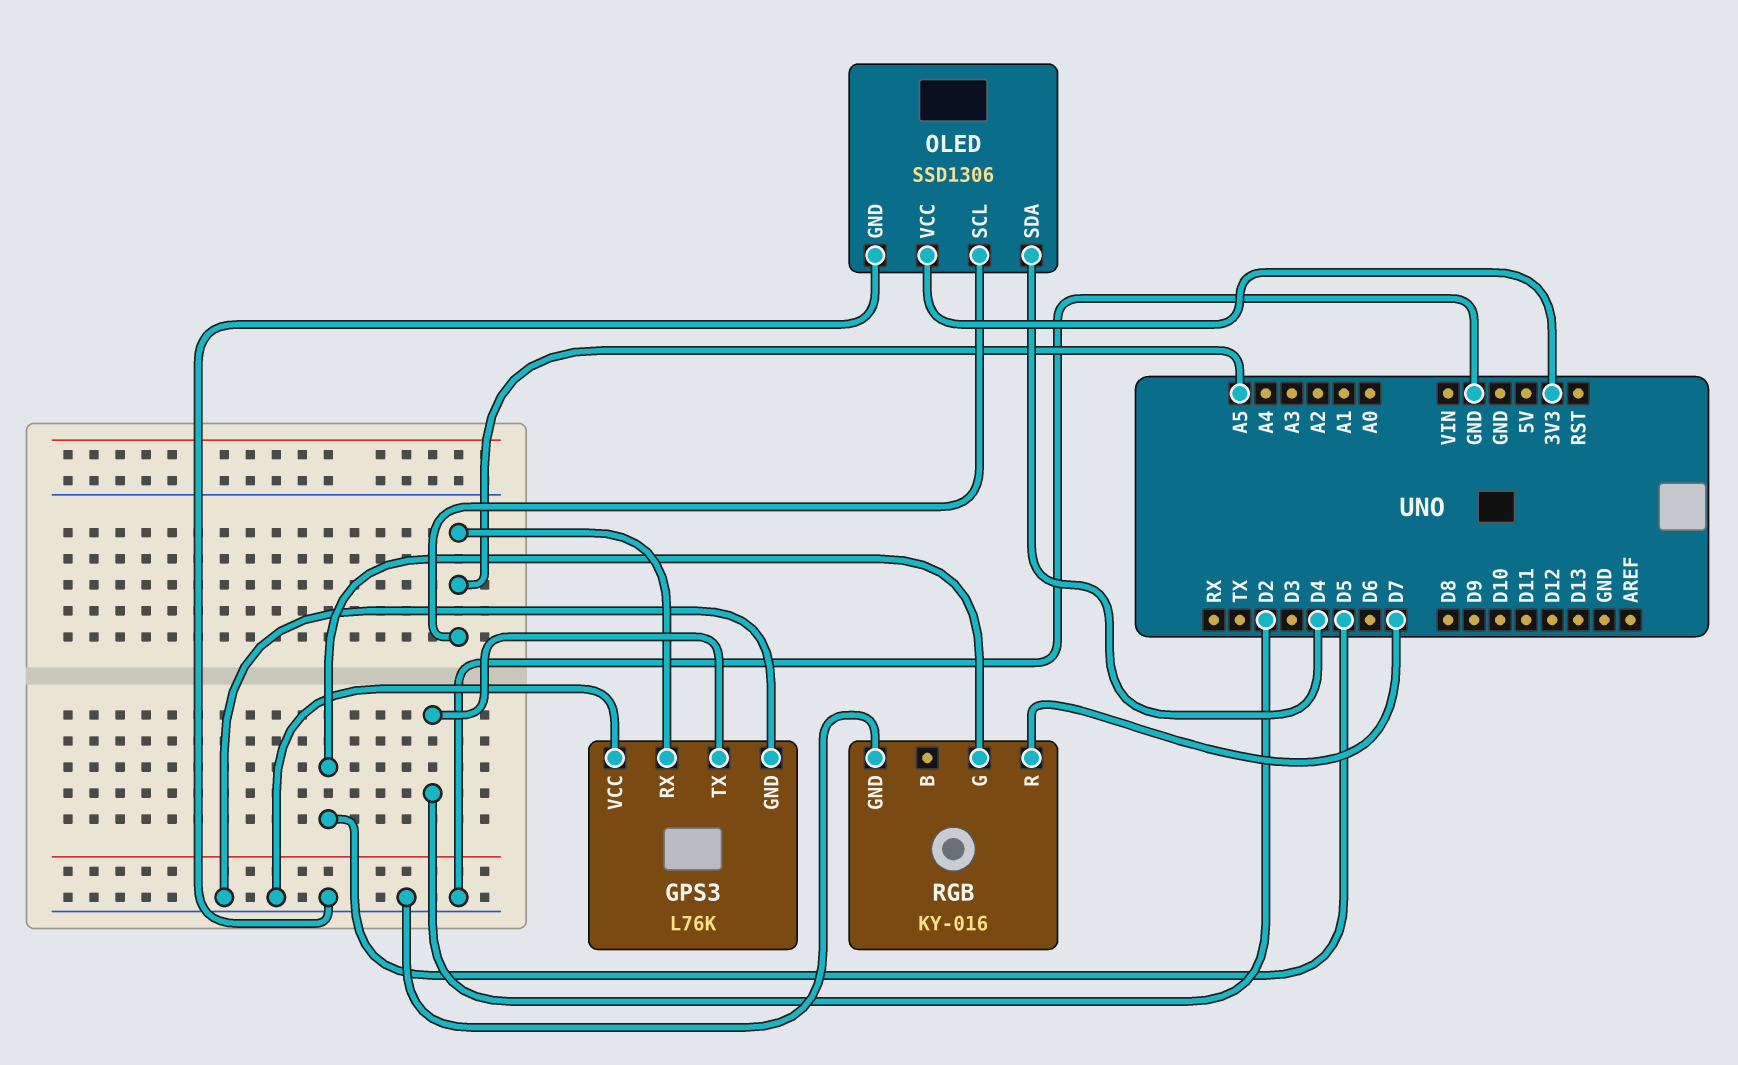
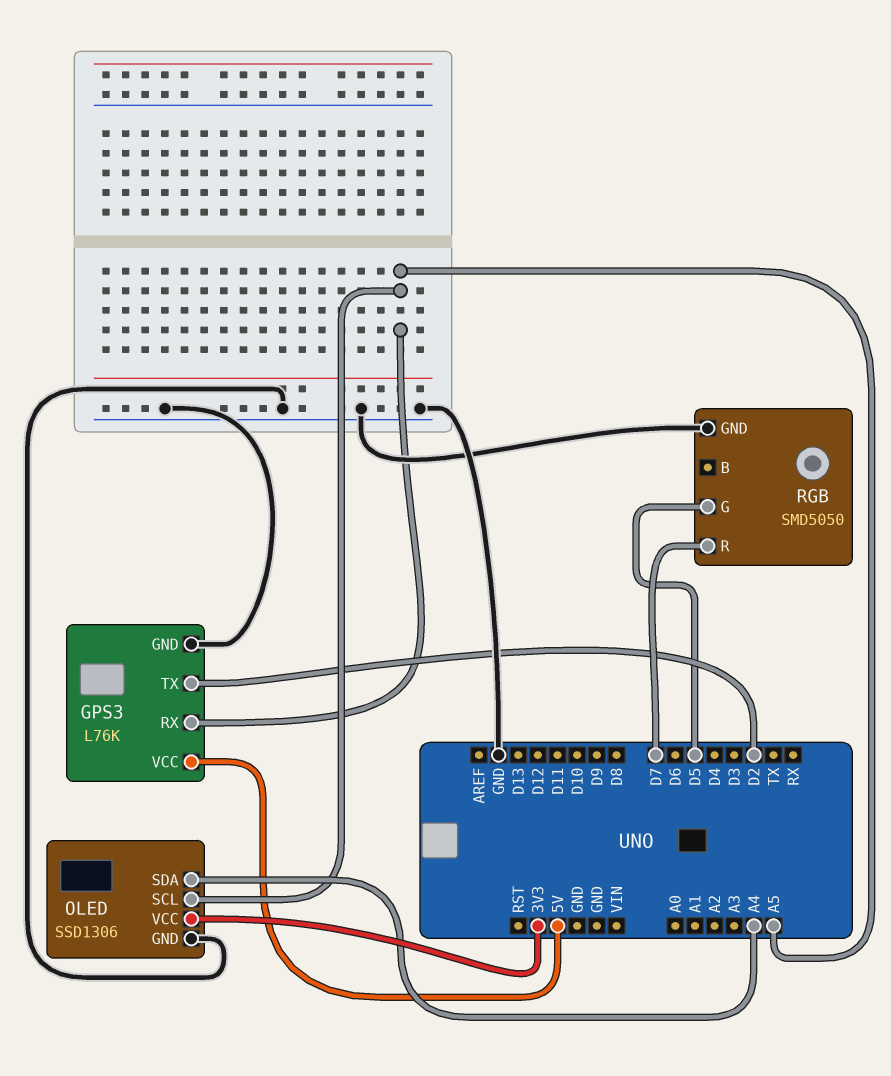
GPS3 pin VCC: GND -> 5V
OLED pin SDA: D4 -> A4
RGB: KY-016 -> SMD5050

